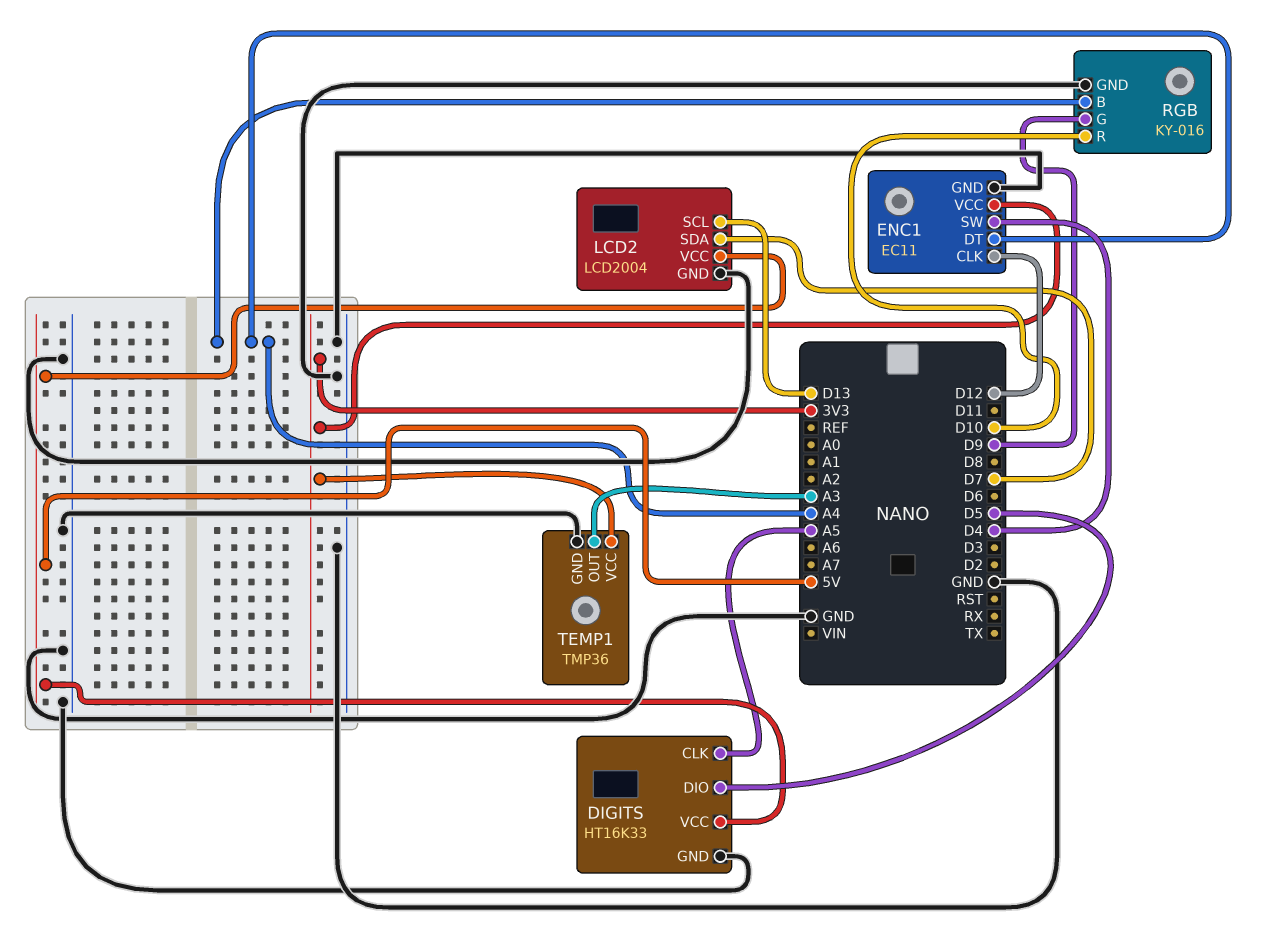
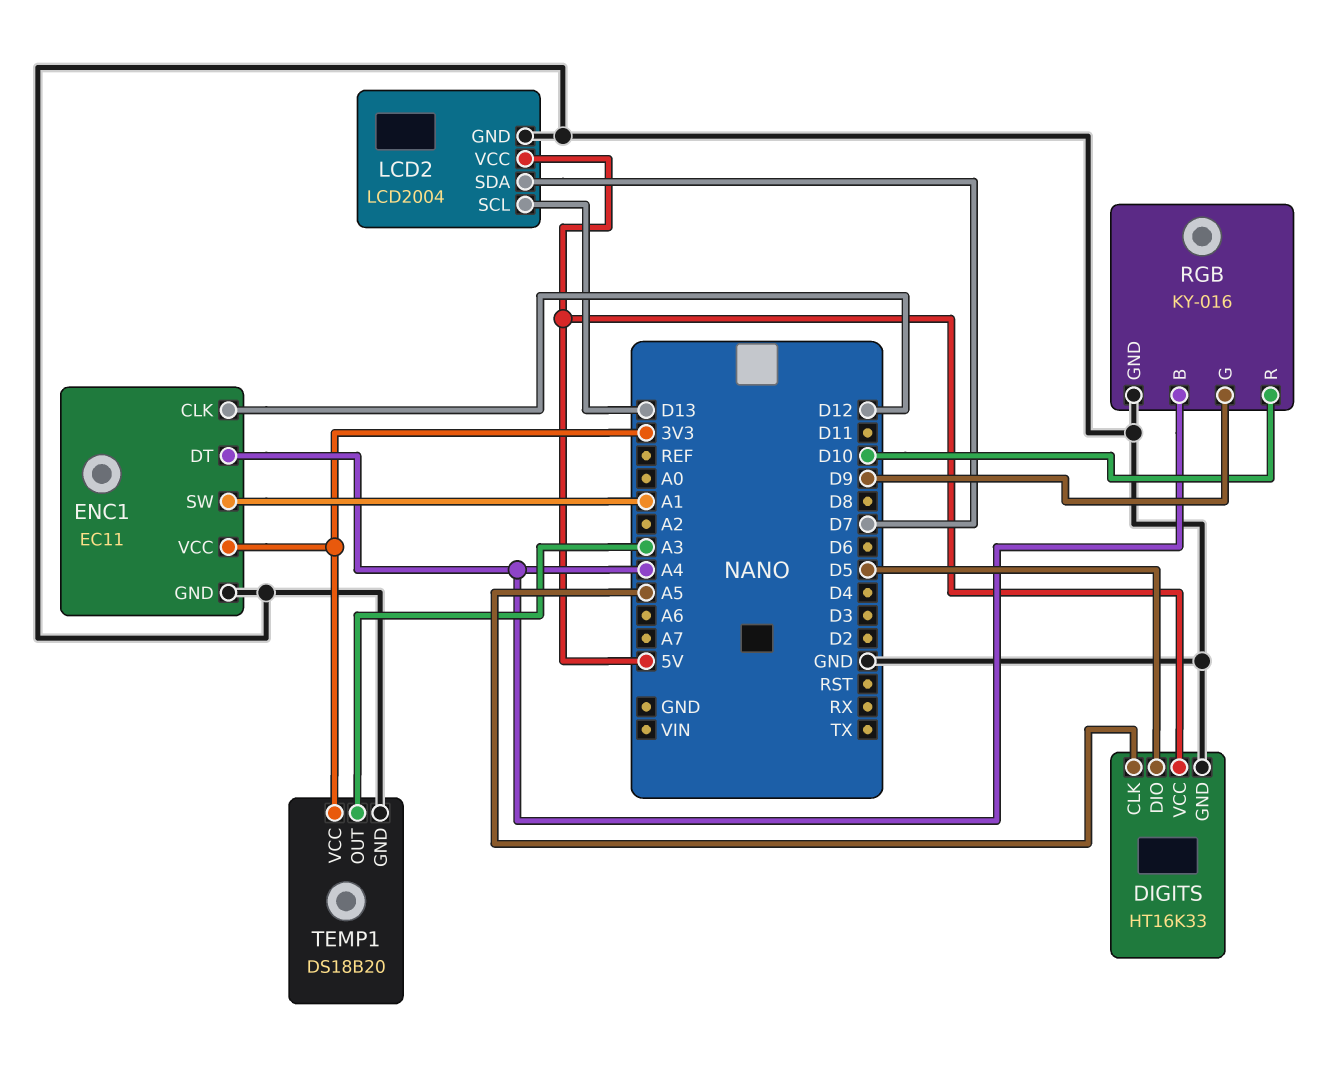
ENC1 pin SW: D4 -> A1
TEMP1: TMP36 -> DS18B20

